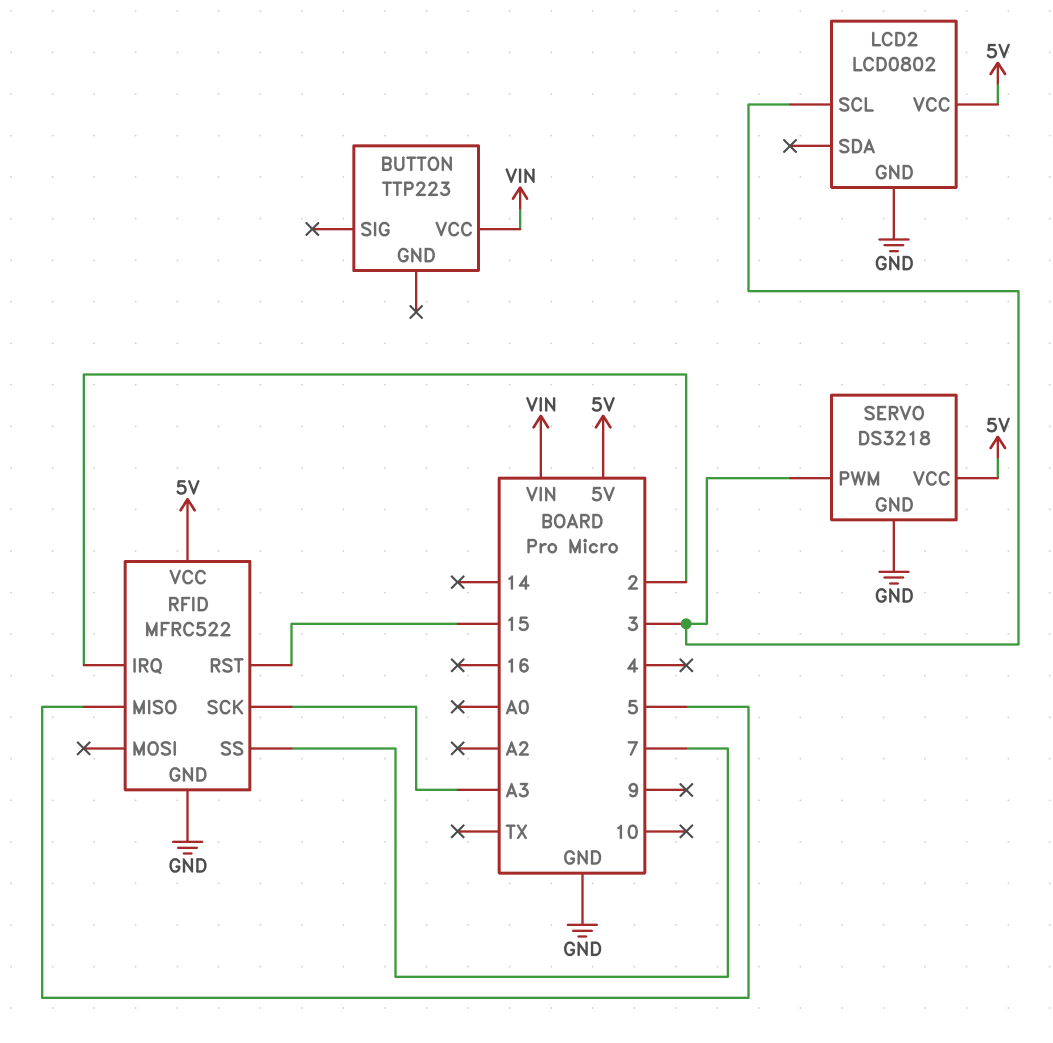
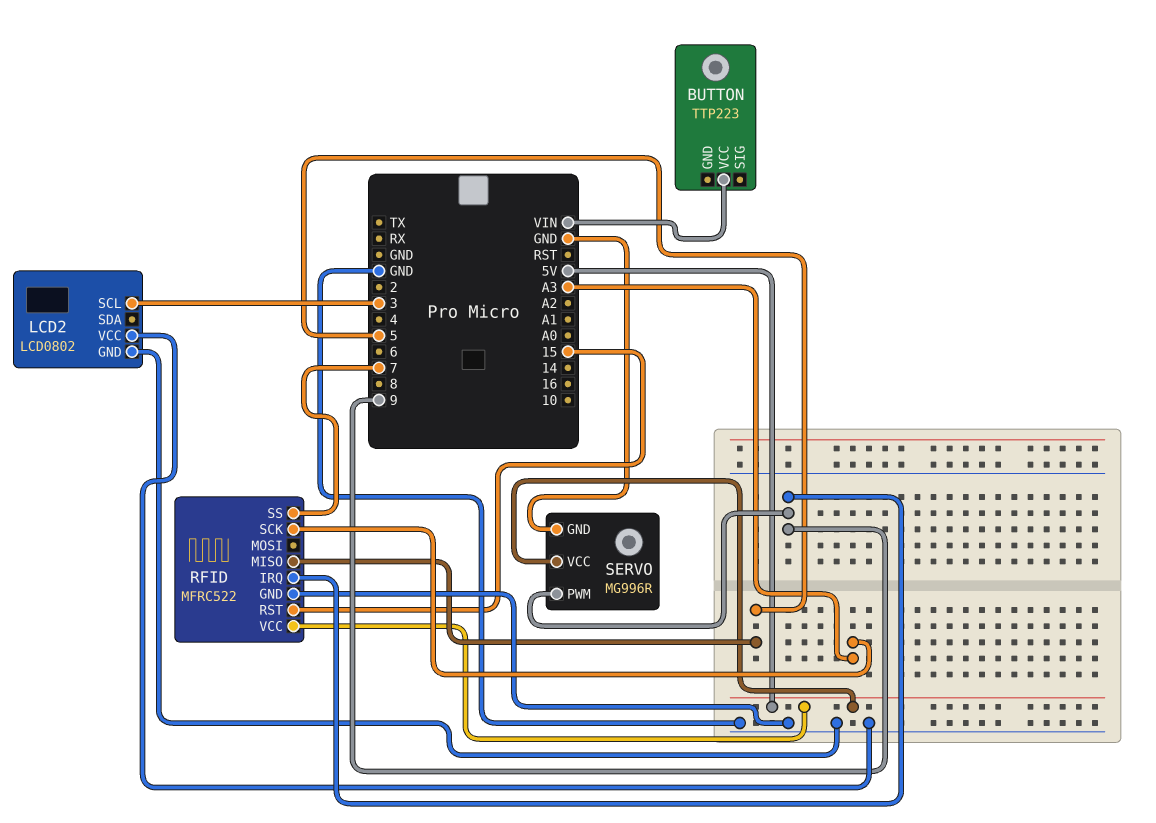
LCD2 pin VCC: 5V -> GND
RFID pin IRQ: 2 -> 9
SERVO: DS3218 -> MG996R
SERVO pin PWM: 3 -> 9

